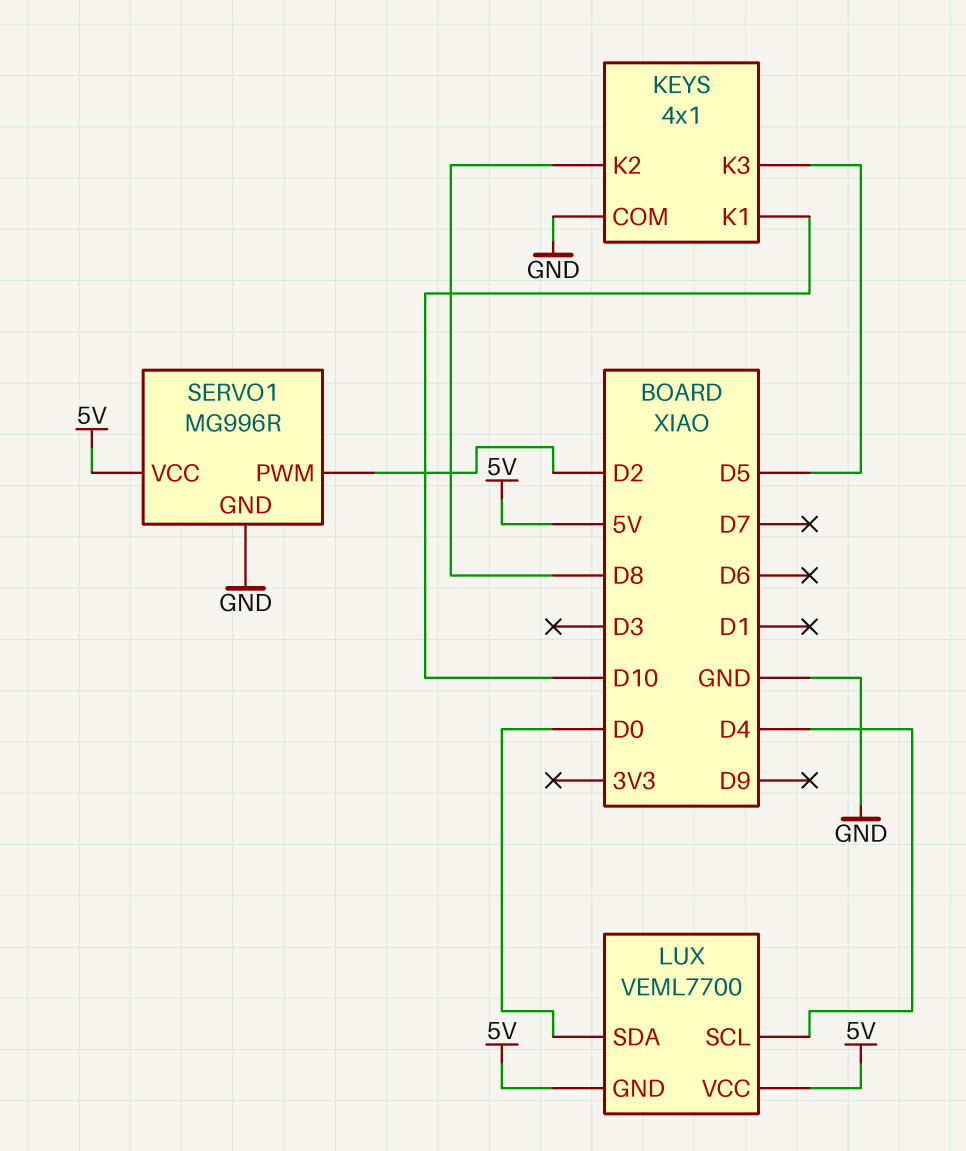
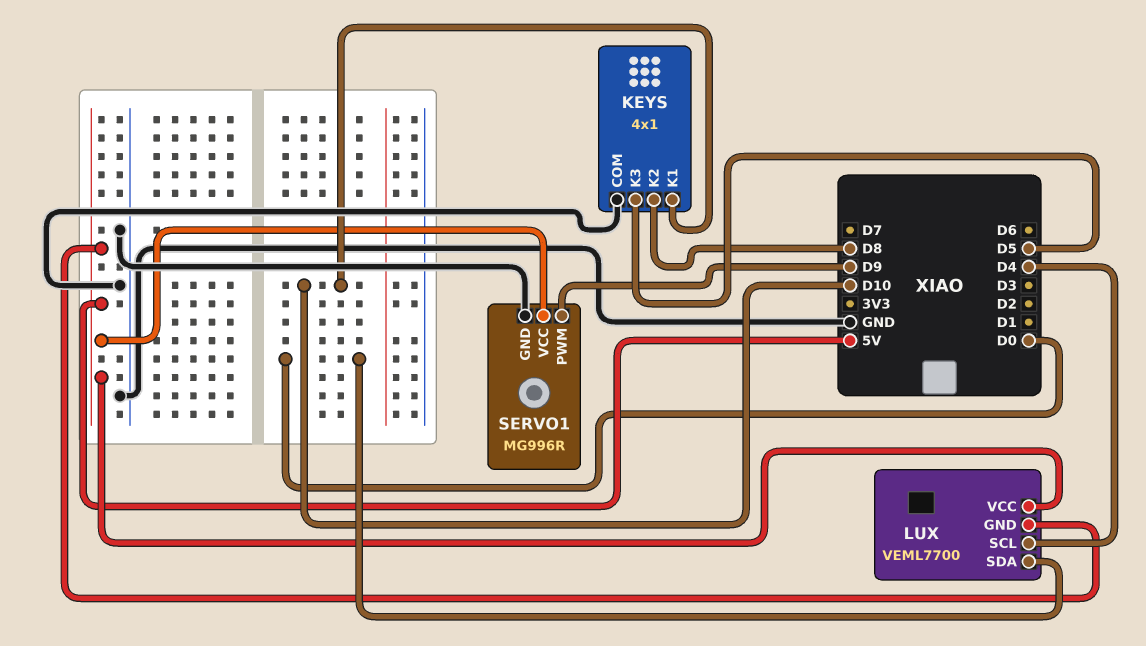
SERVO1 pin PWM: D2 -> D9

